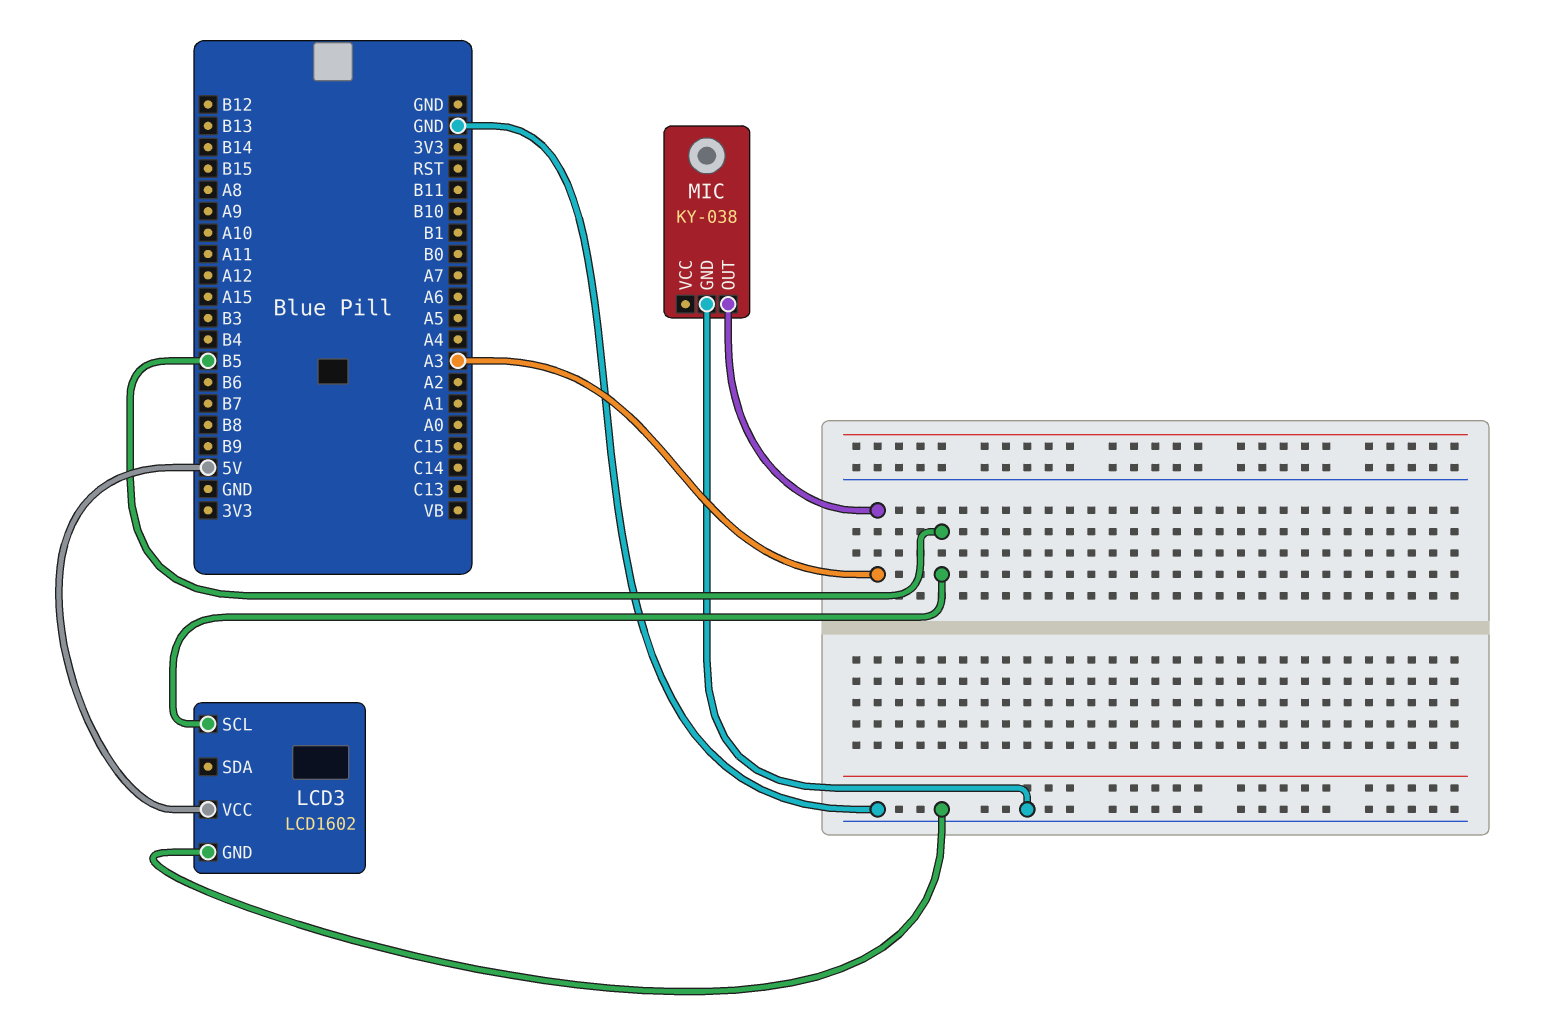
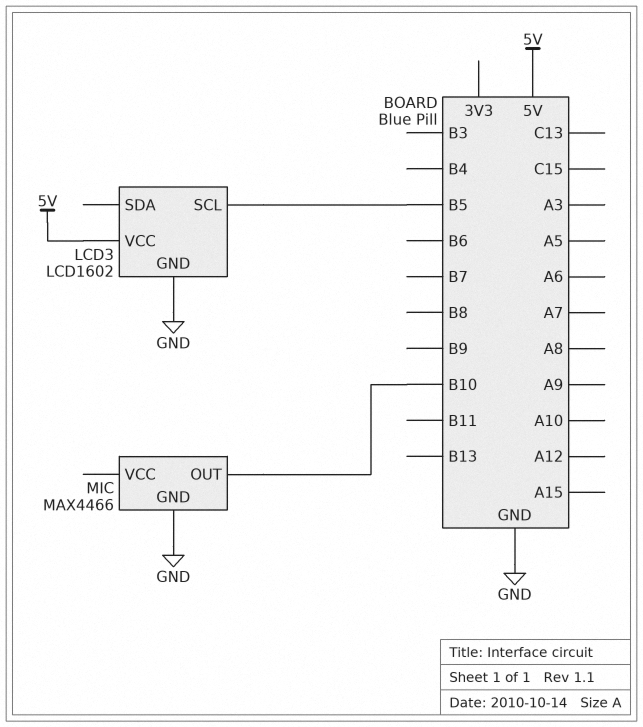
MIC: KY-038 -> MAX4466
MIC pin OUT: A3 -> B10

